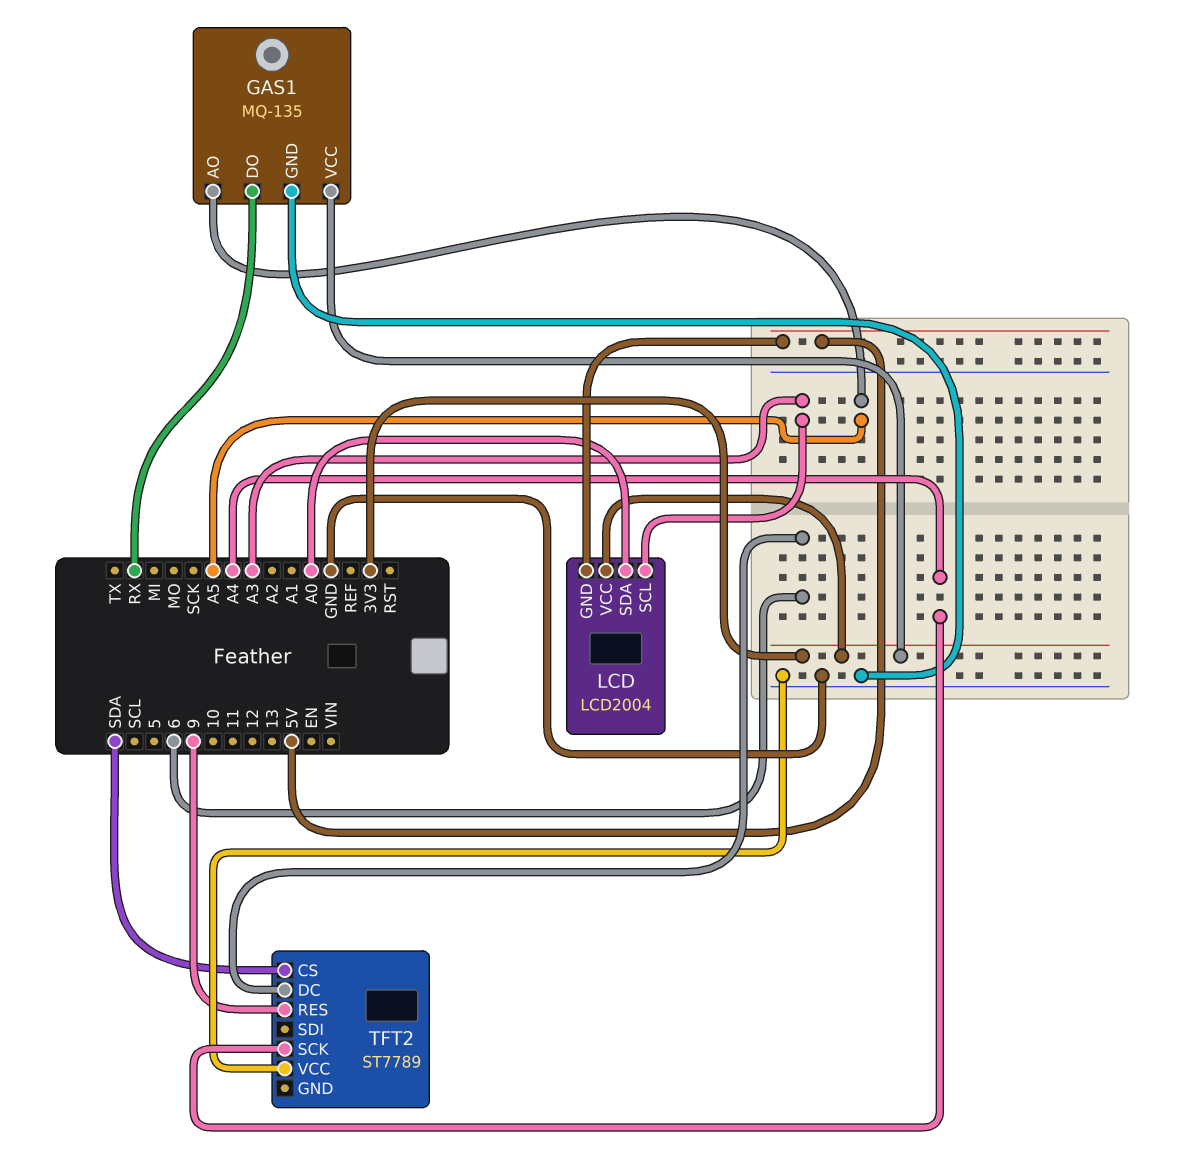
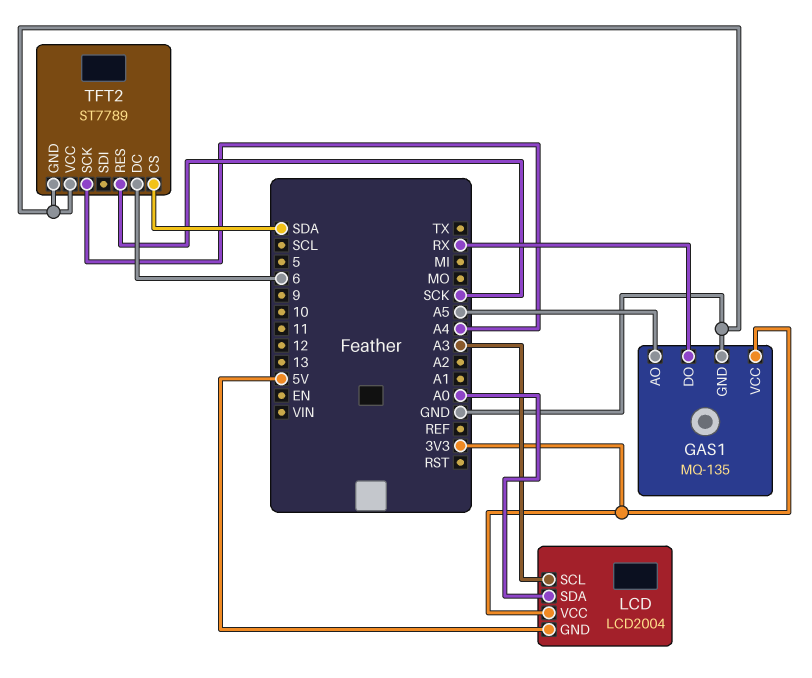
TFT2 pin GND: none -> GND
TFT2 pin RES: 9 -> SCK

